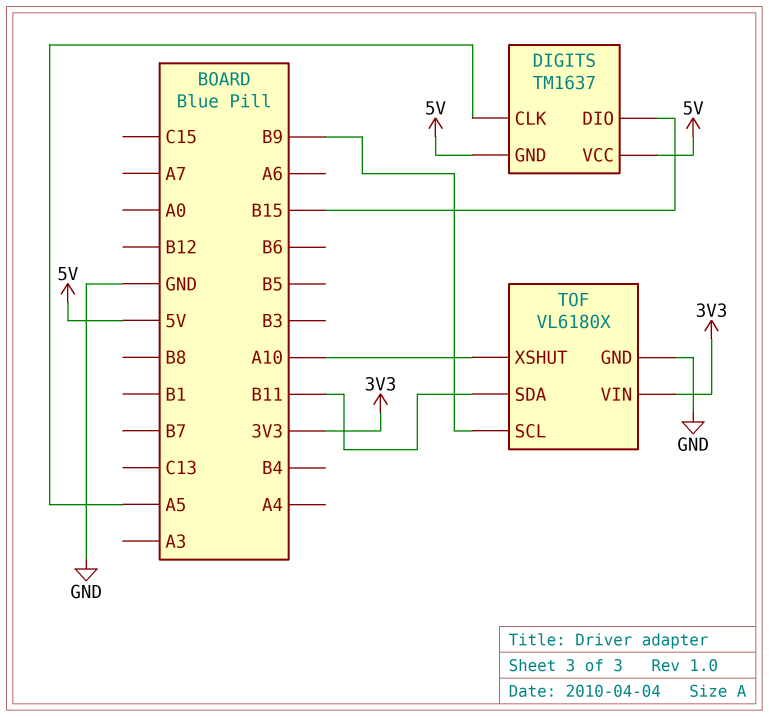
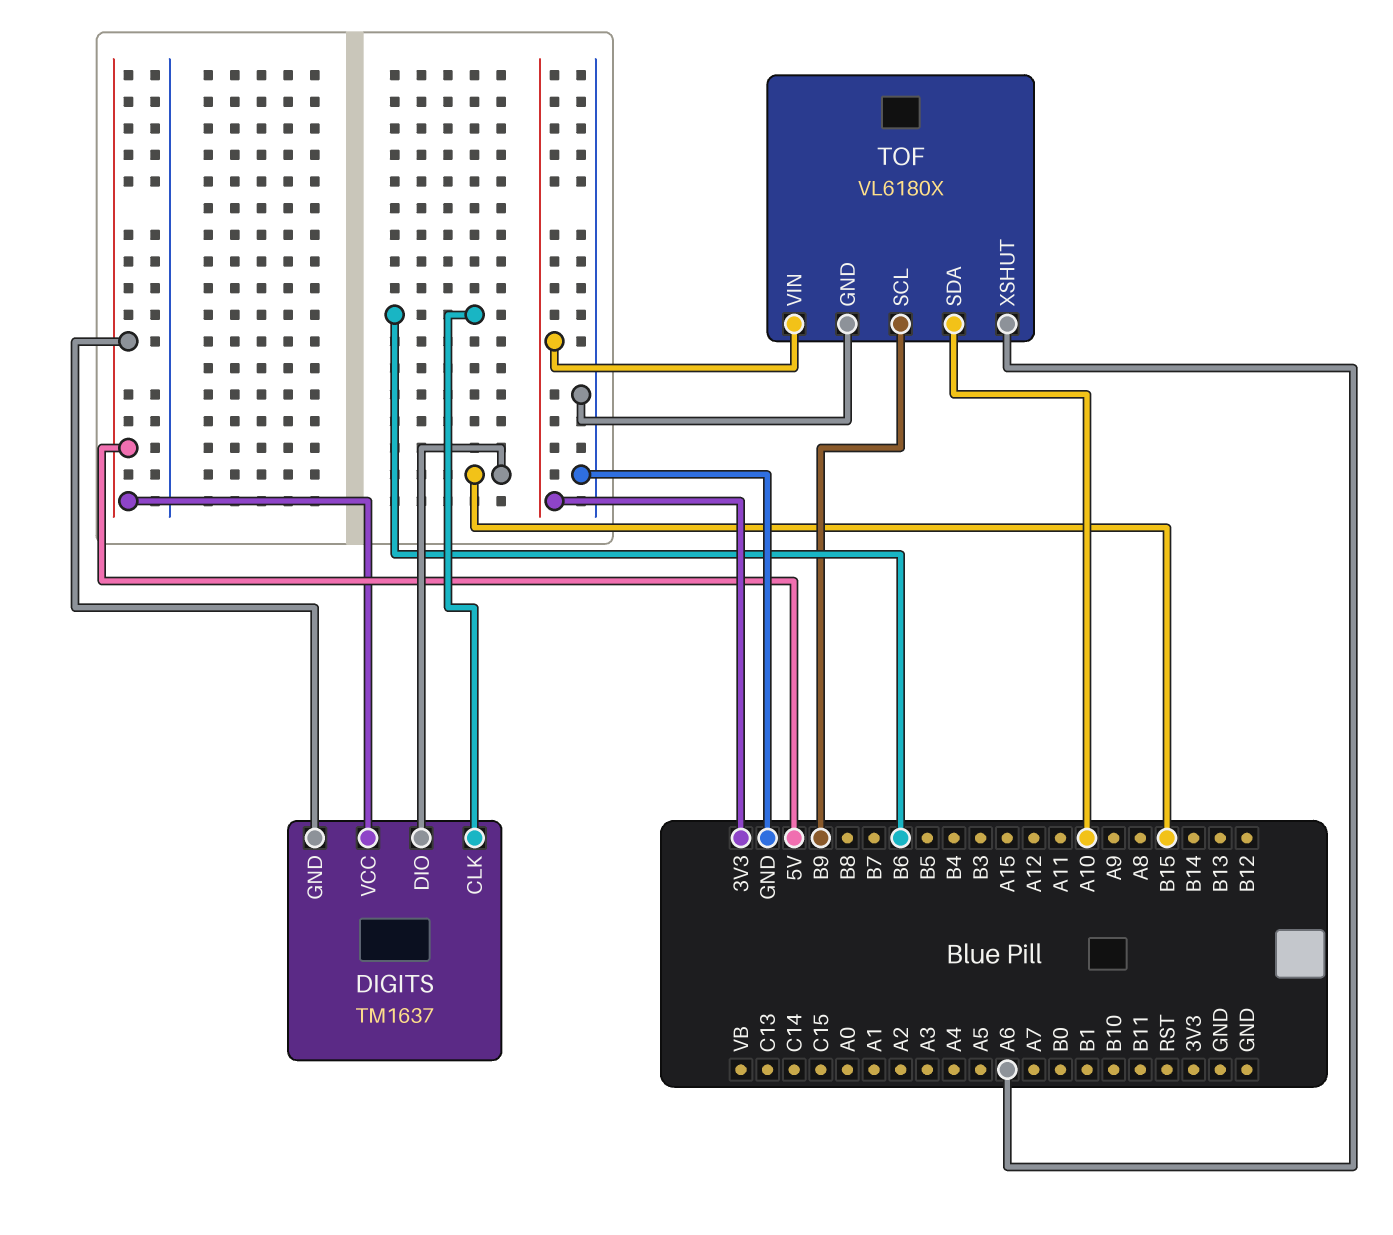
DIGITS pin CLK: A5 -> B6
TOF pin SDA: B11 -> A10
TOF pin XSHUT: A10 -> A6

